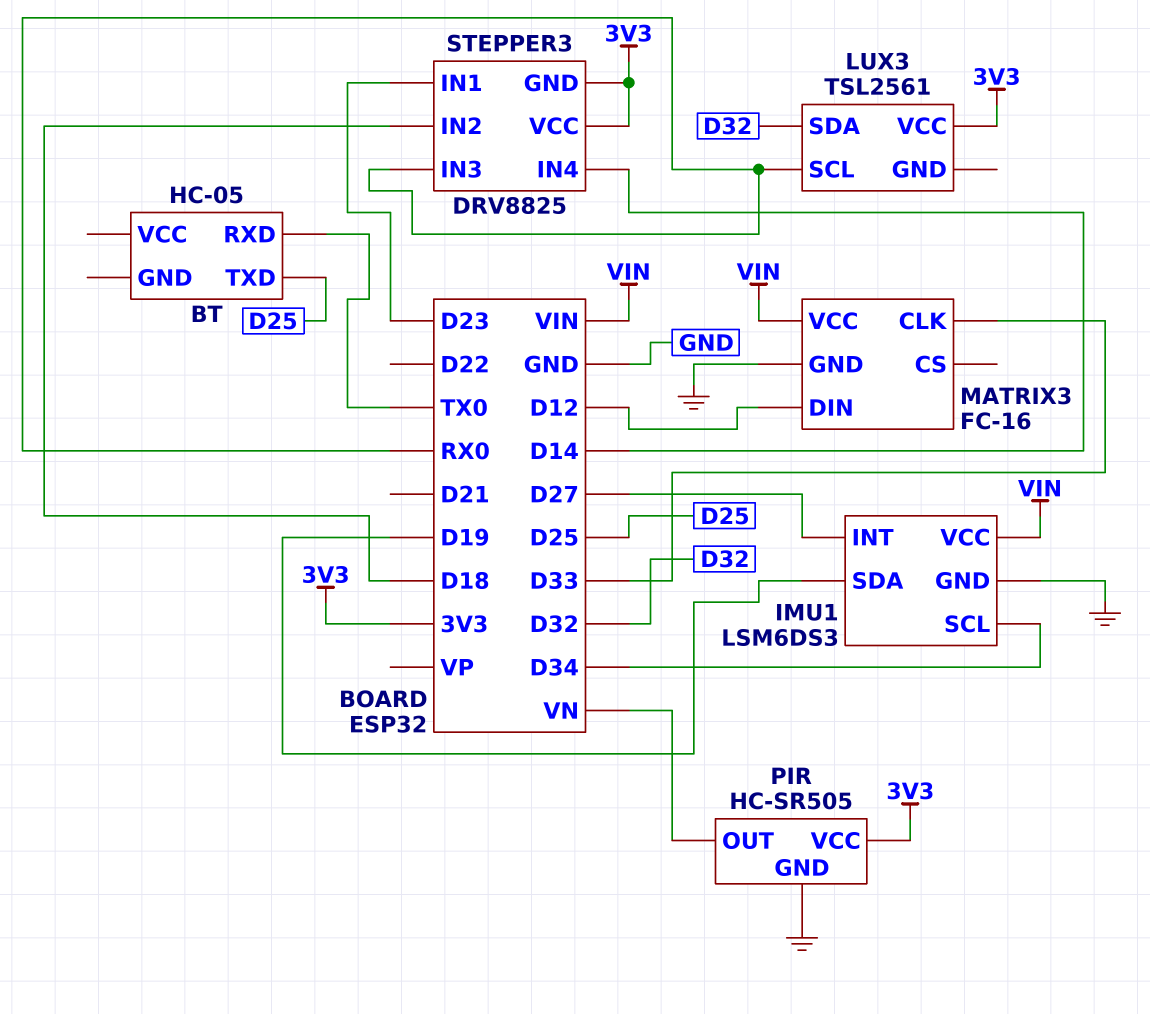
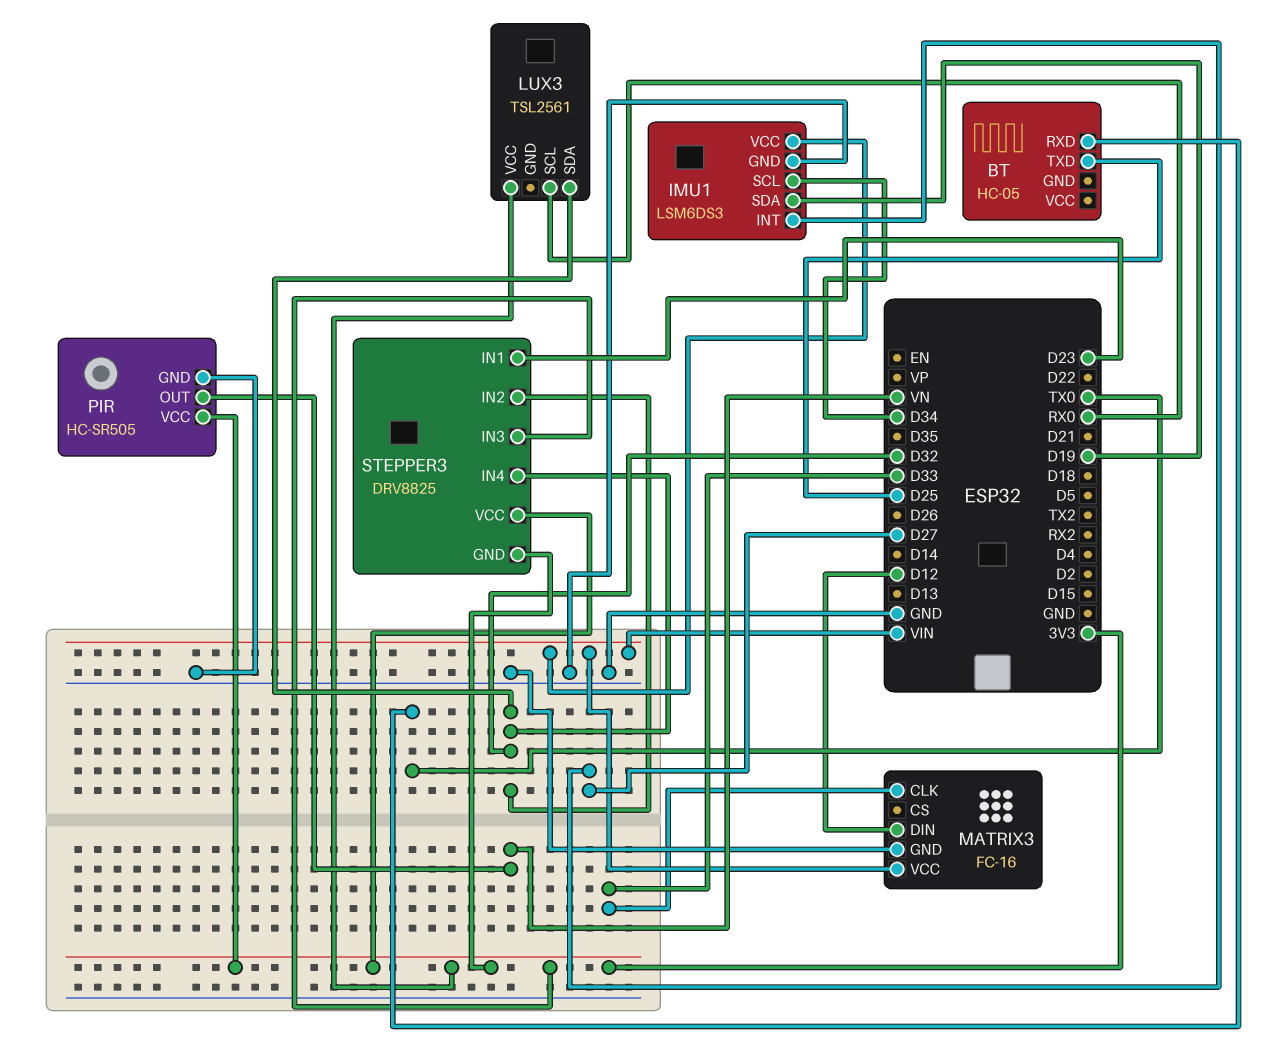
STEPPER3 pin IN2: D18 -> D32
STEPPER3 pin IN3: RX0 -> 3V3
STEPPER3 pin IN4: D14 -> D32

